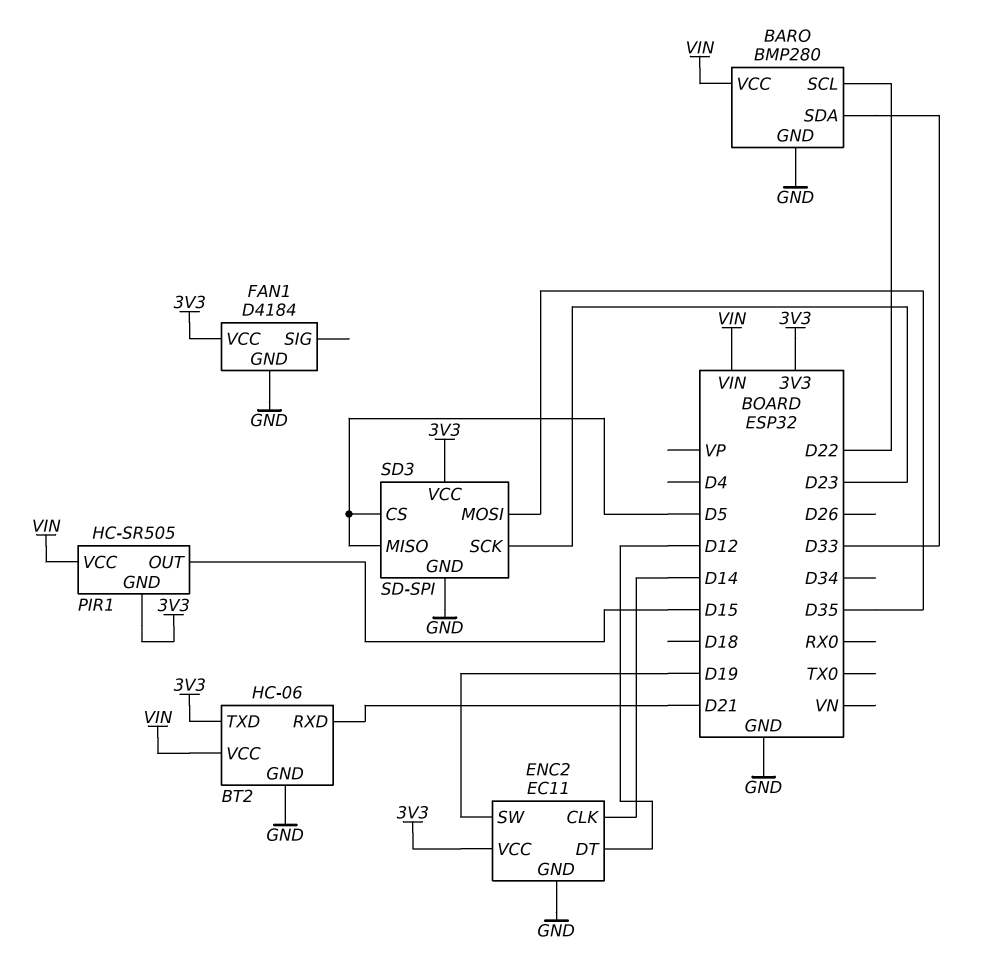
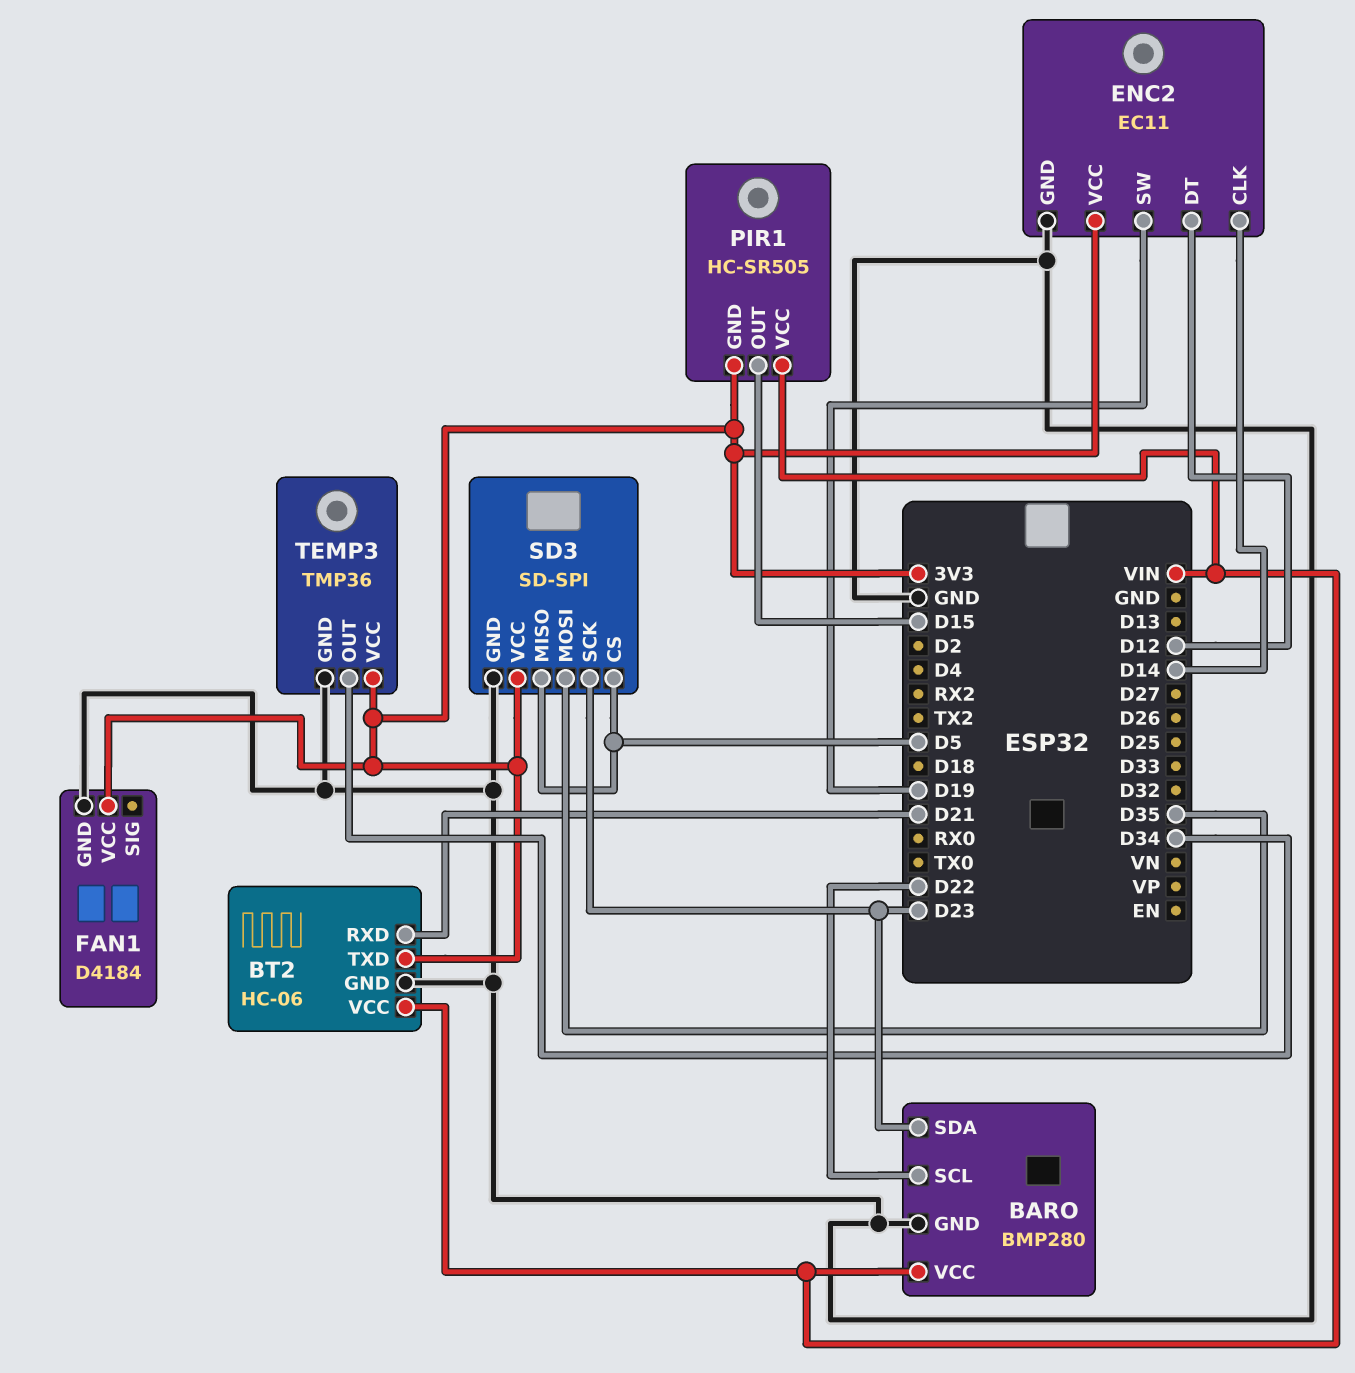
BARO pin SDA: D33 -> D23
TEMP3: none -> TMP36
TEMP3 pin GND: none -> GND
TEMP3 pin OUT: none -> D34
TEMP3 pin VCC: none -> 3V3

